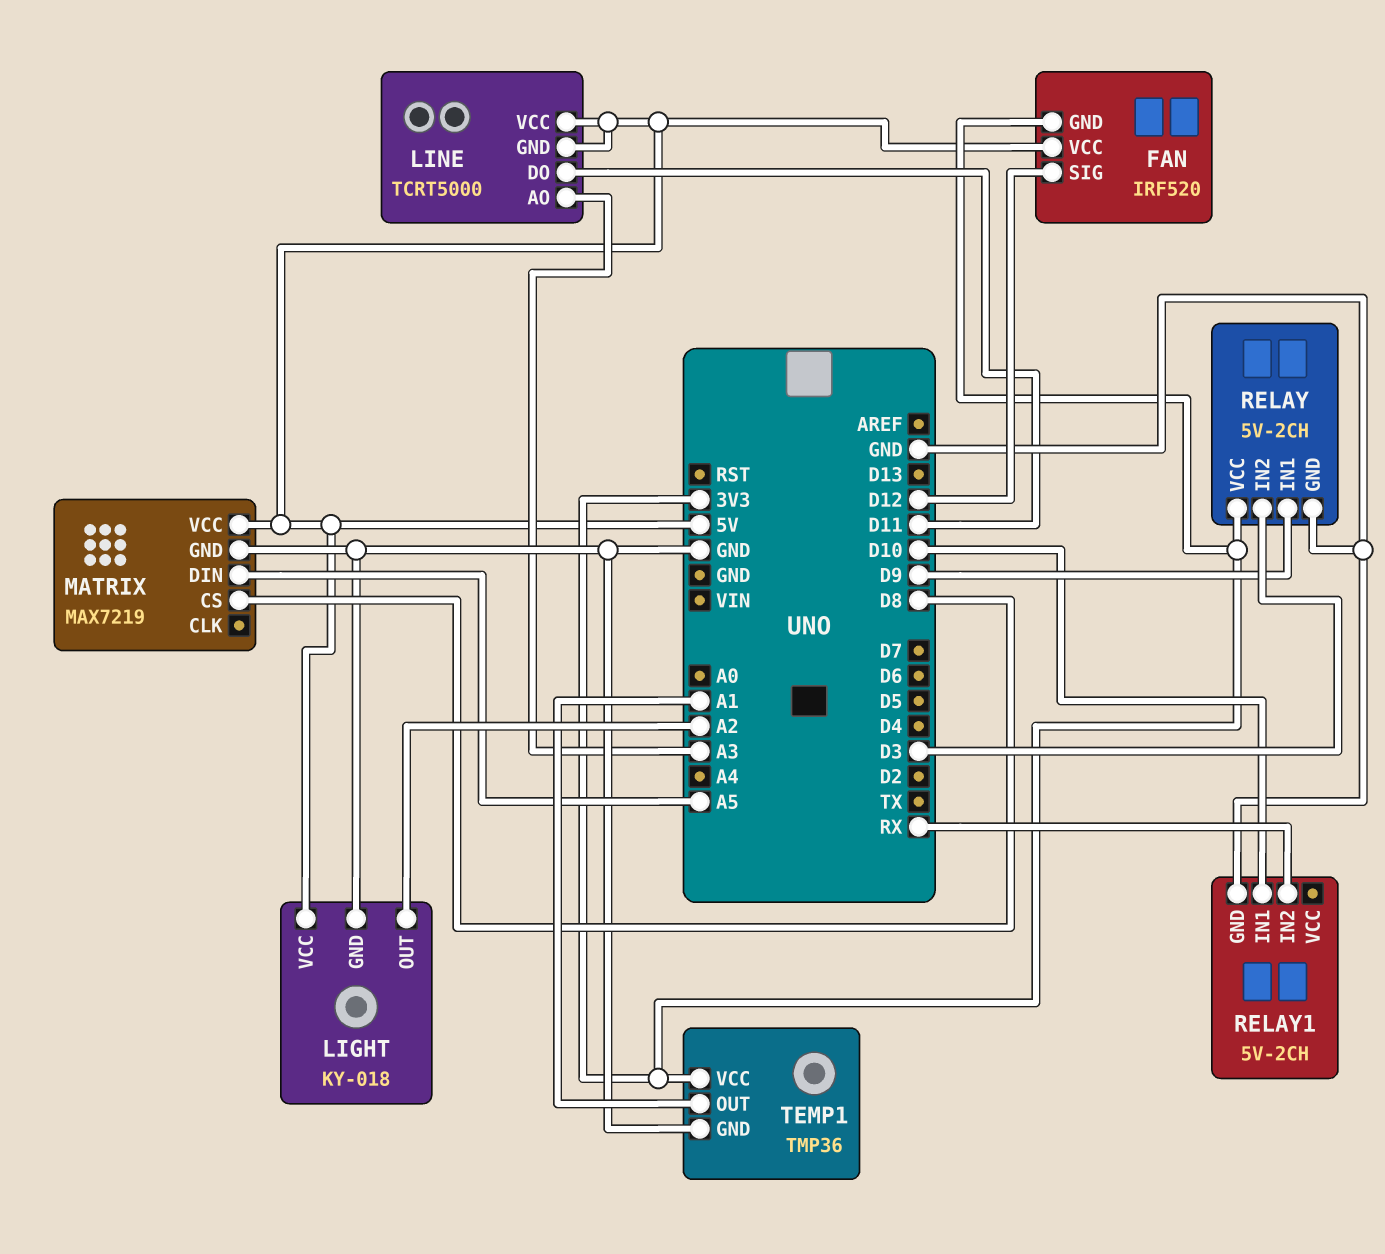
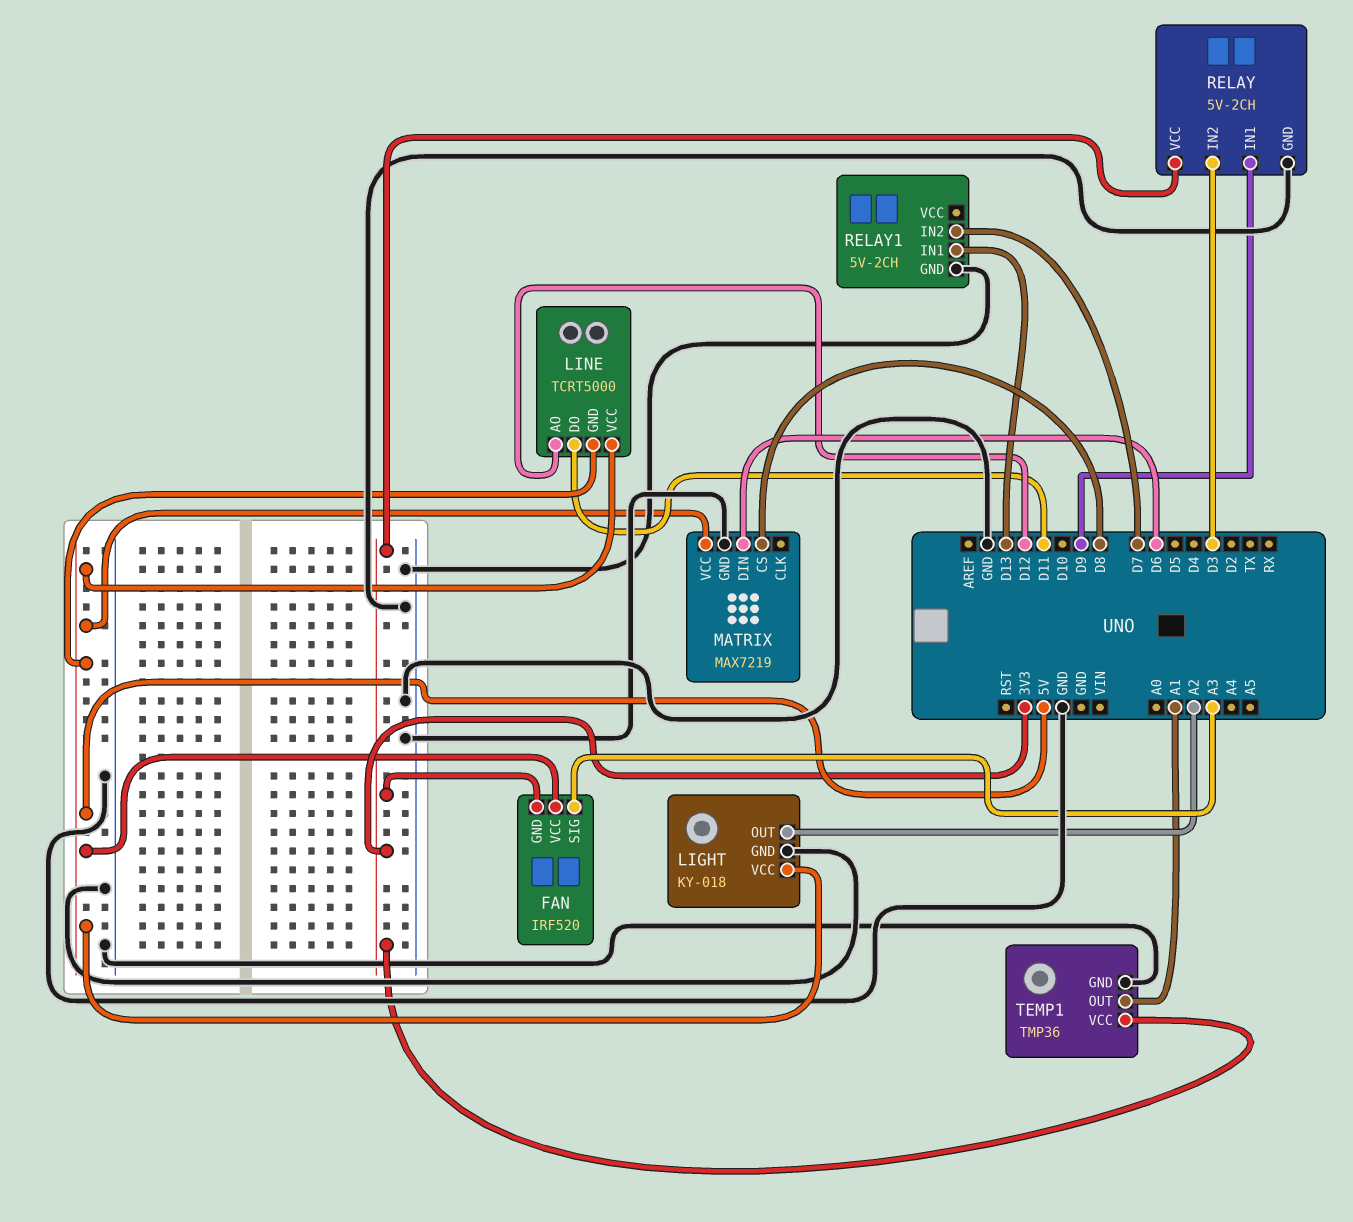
FAN pin SIG: D12 -> A3
LINE pin AO: A3 -> D12
MATRIX pin DIN: A5 -> D6
RELAY1 pin IN1: D10 -> D13
RELAY1 pin IN2: RX -> D7

